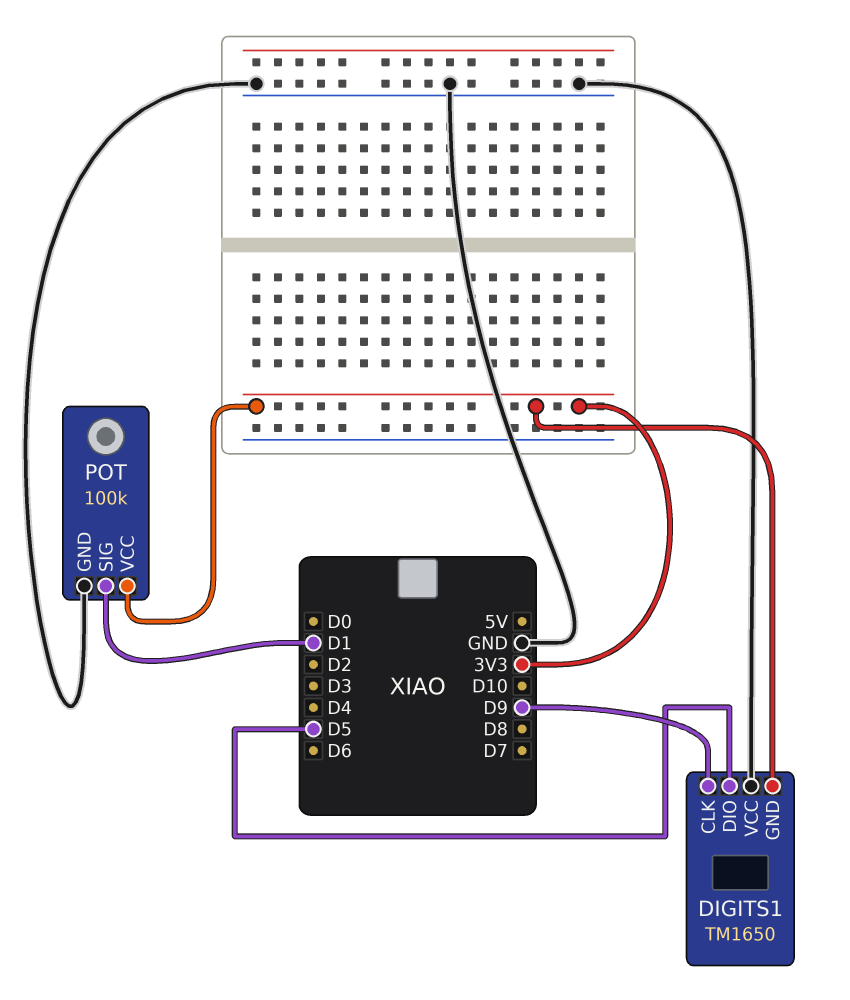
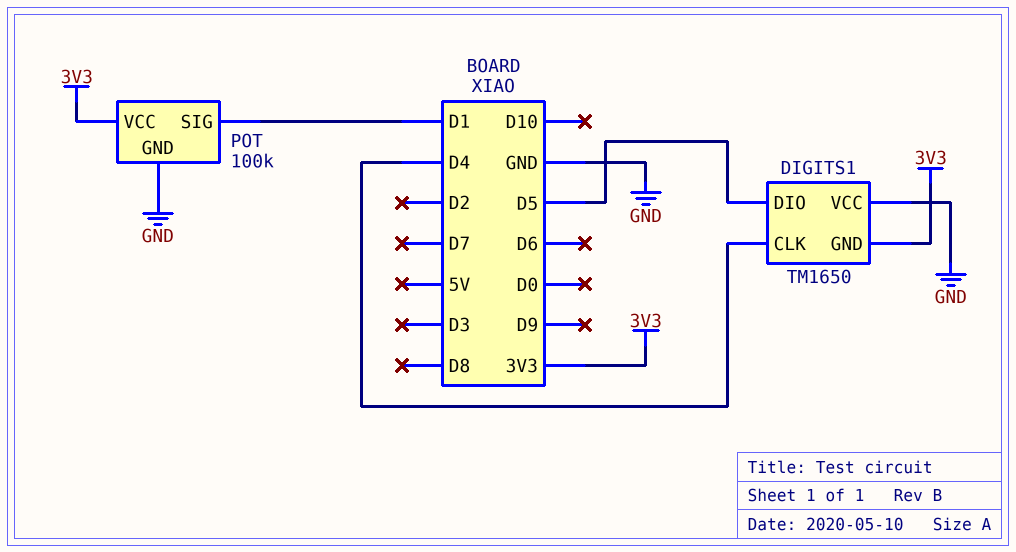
DIGITS1 pin CLK: D9 -> D4

